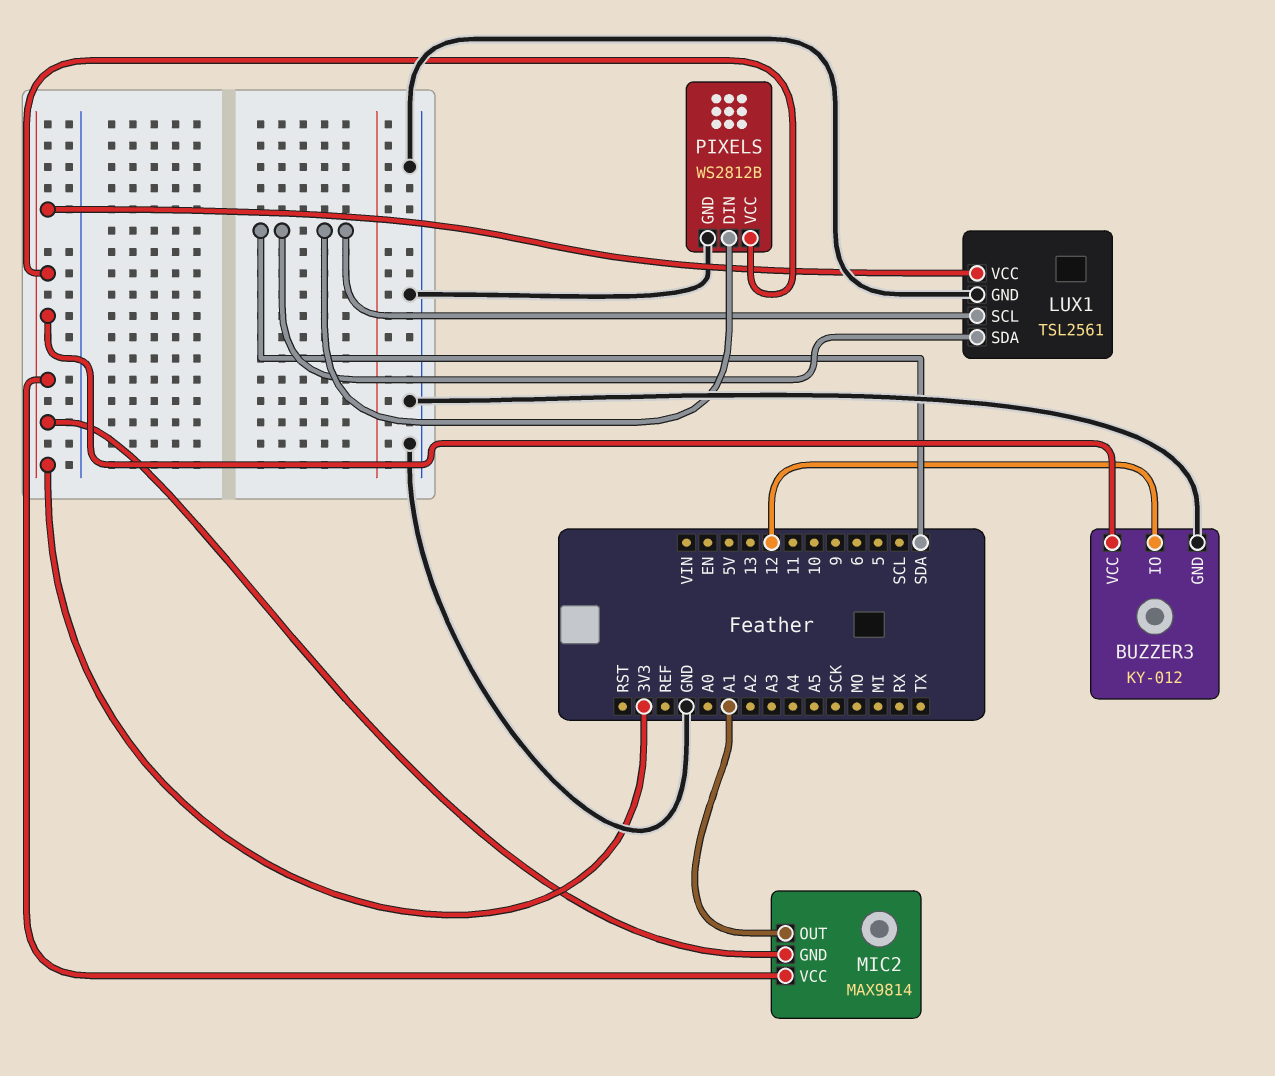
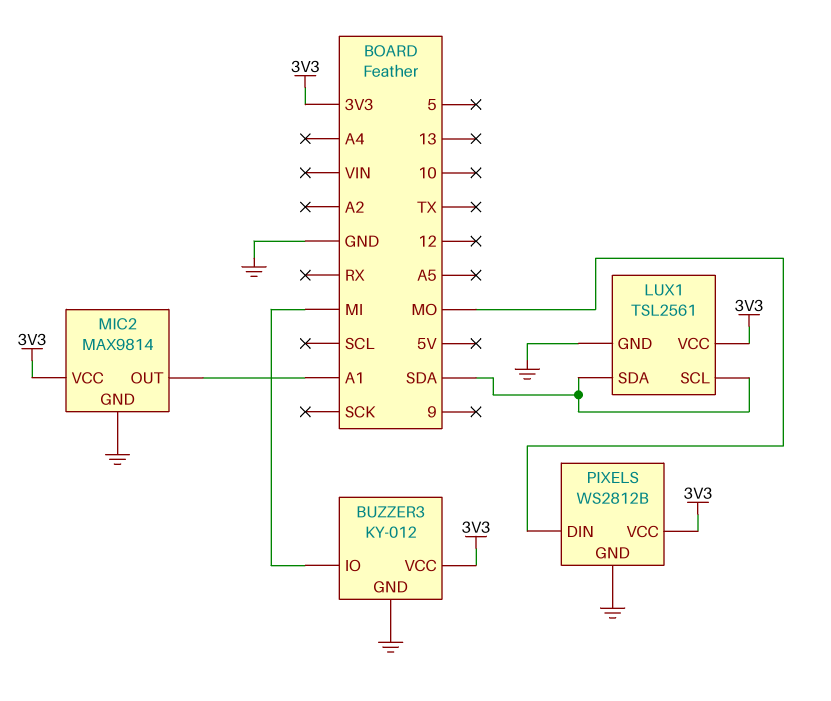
BUZZER3 pin IO: 12 -> MI
MIC2 pin GND: 3V3 -> GND
PIXELS pin DIN: SDA -> MO

